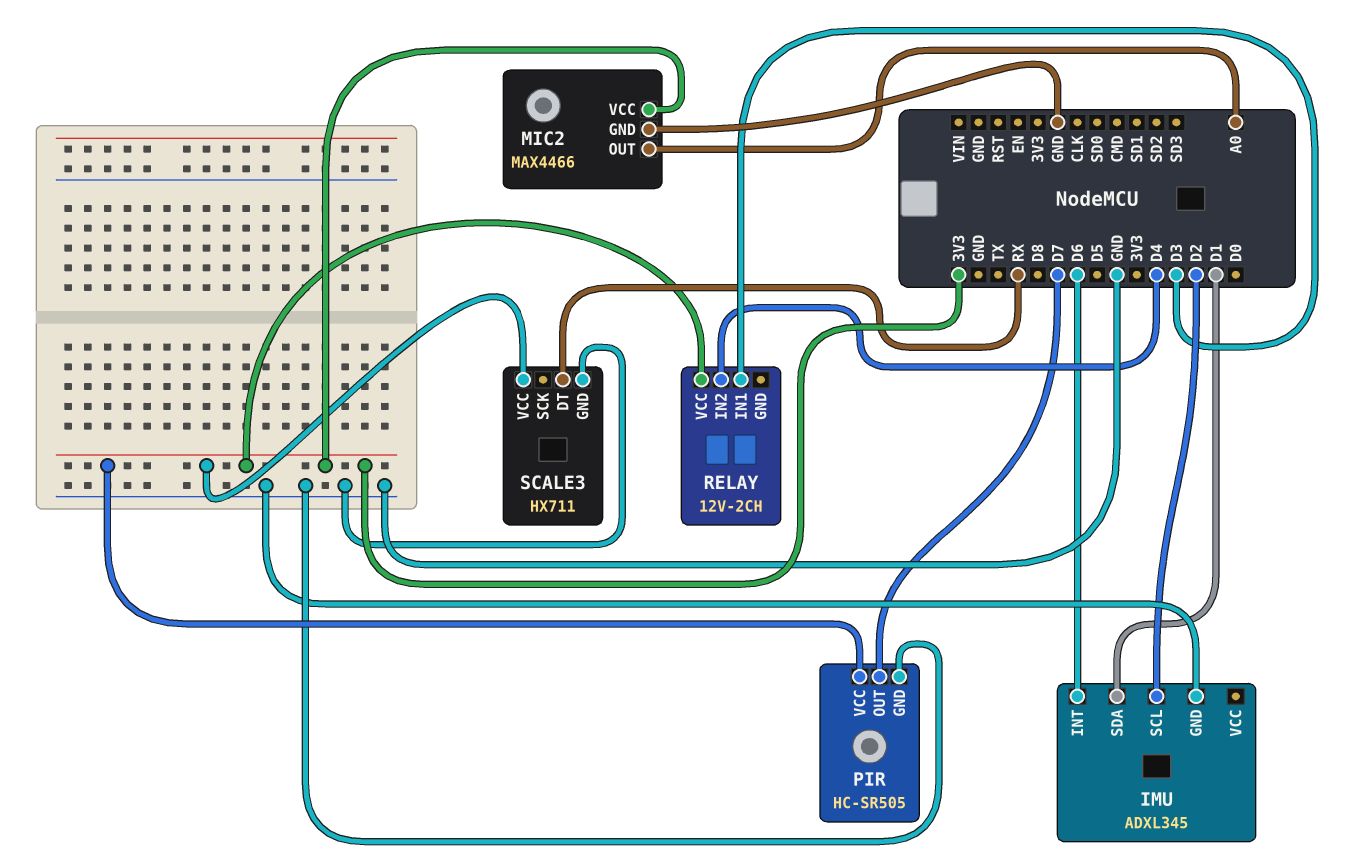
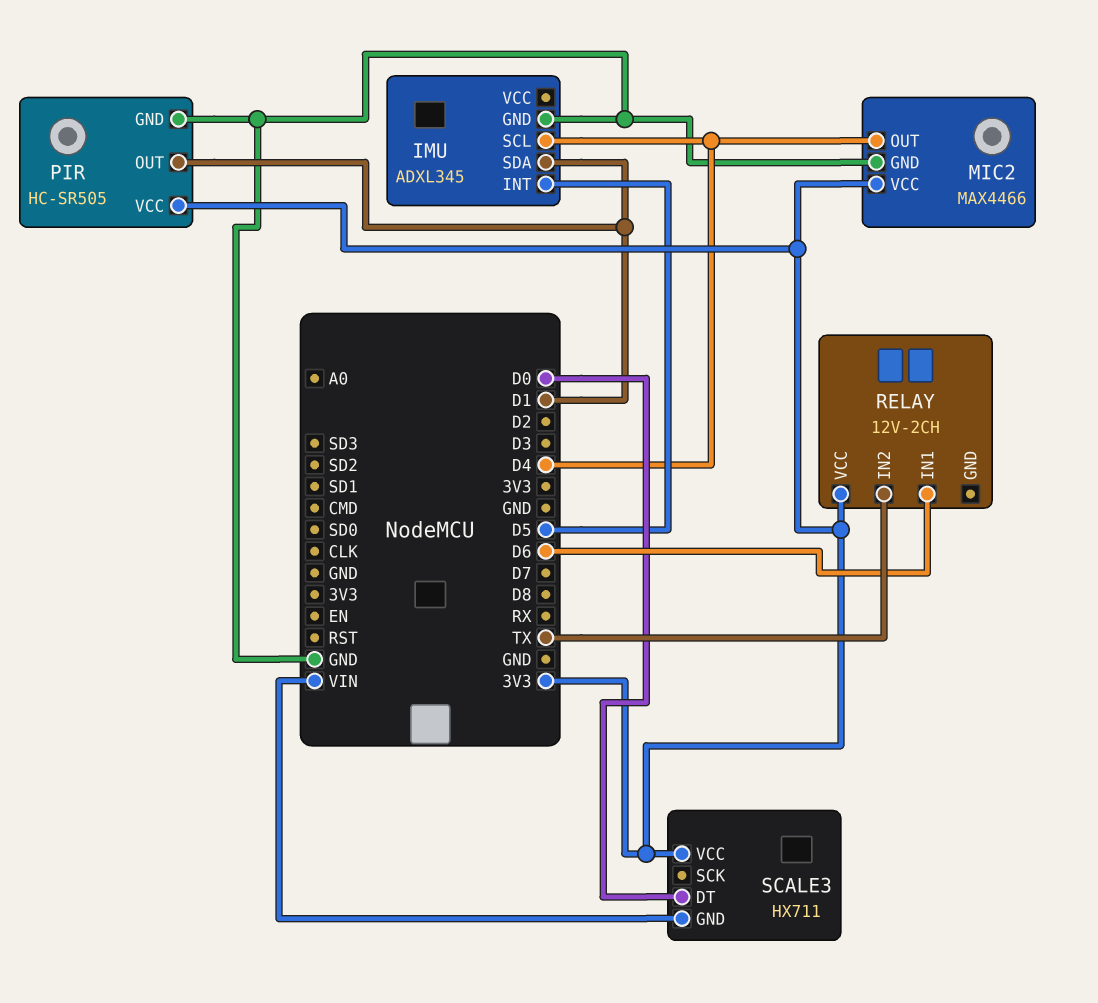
IMU pin INT: D6 -> D5
IMU pin SCL: D2 -> D4
MIC2 pin OUT: A0 -> D4
PIR pin OUT: D7 -> D1
RELAY pin IN1: D3 -> D6
RELAY pin IN2: D4 -> TX
SCALE3 pin DT: RX -> D0
SCALE3 pin GND: GND -> VIN

